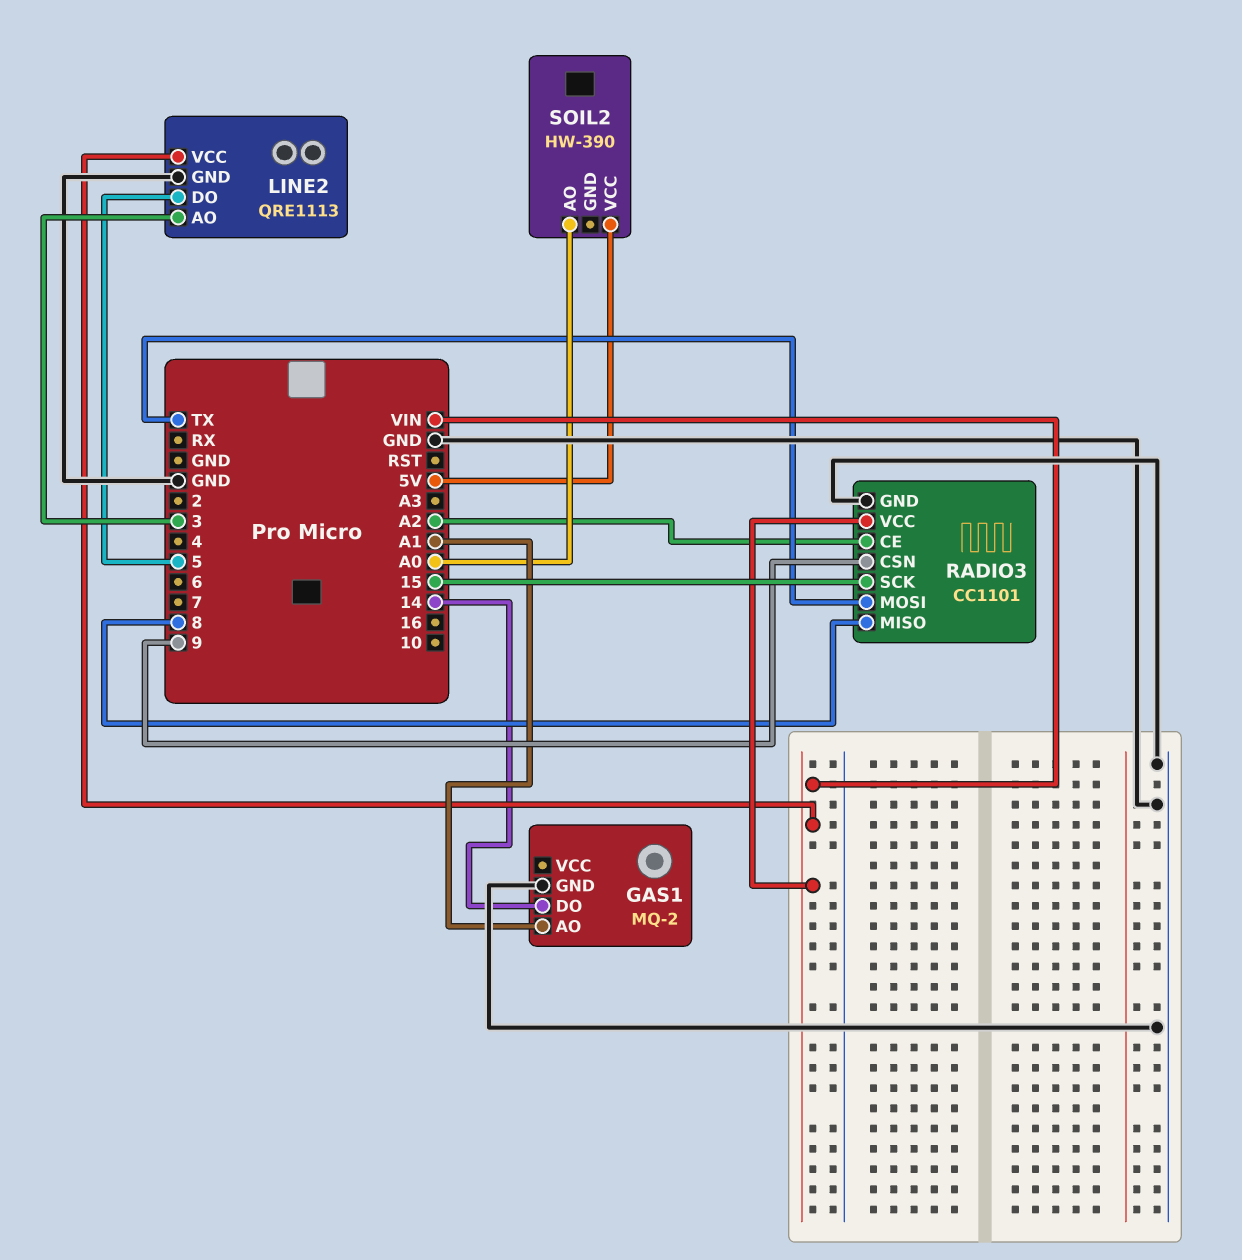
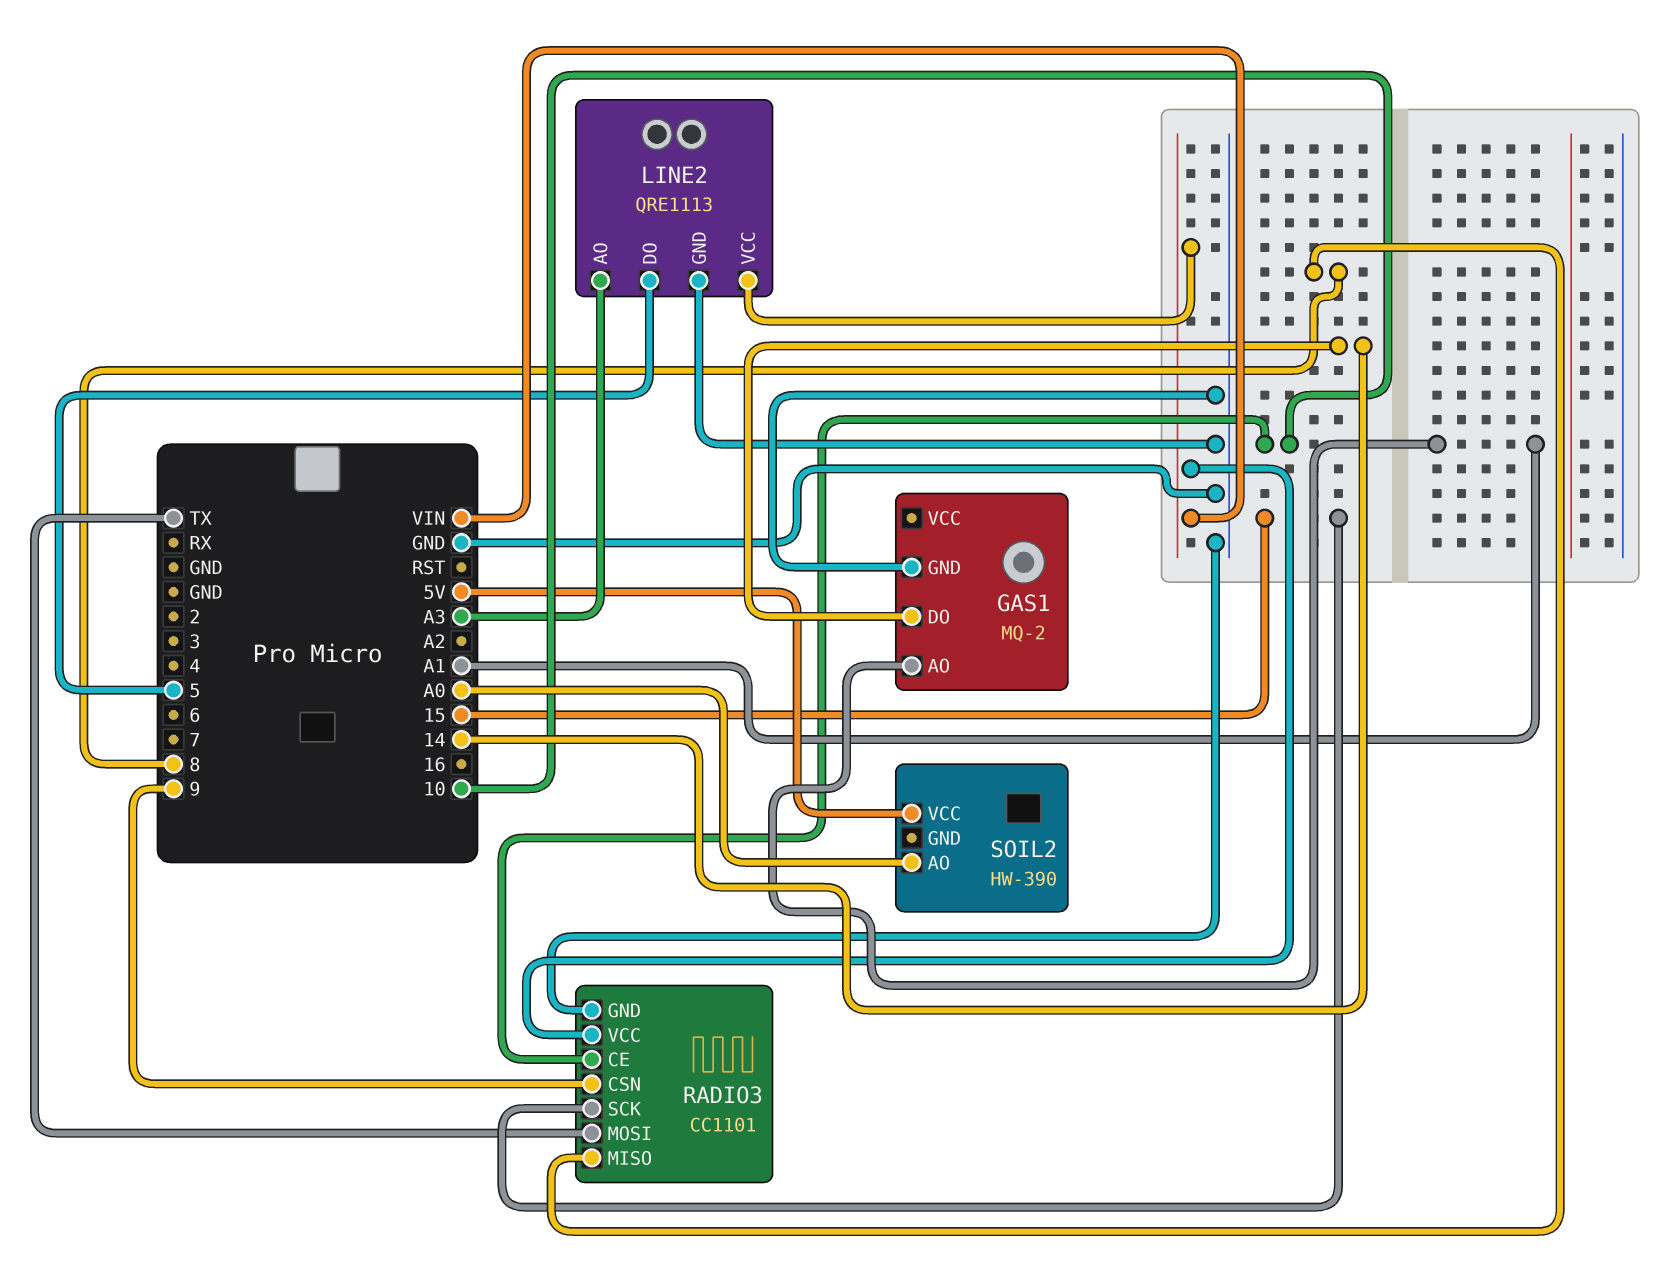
LINE2 pin AO: 3 -> A3
RADIO3 pin CE: A2 -> 10

